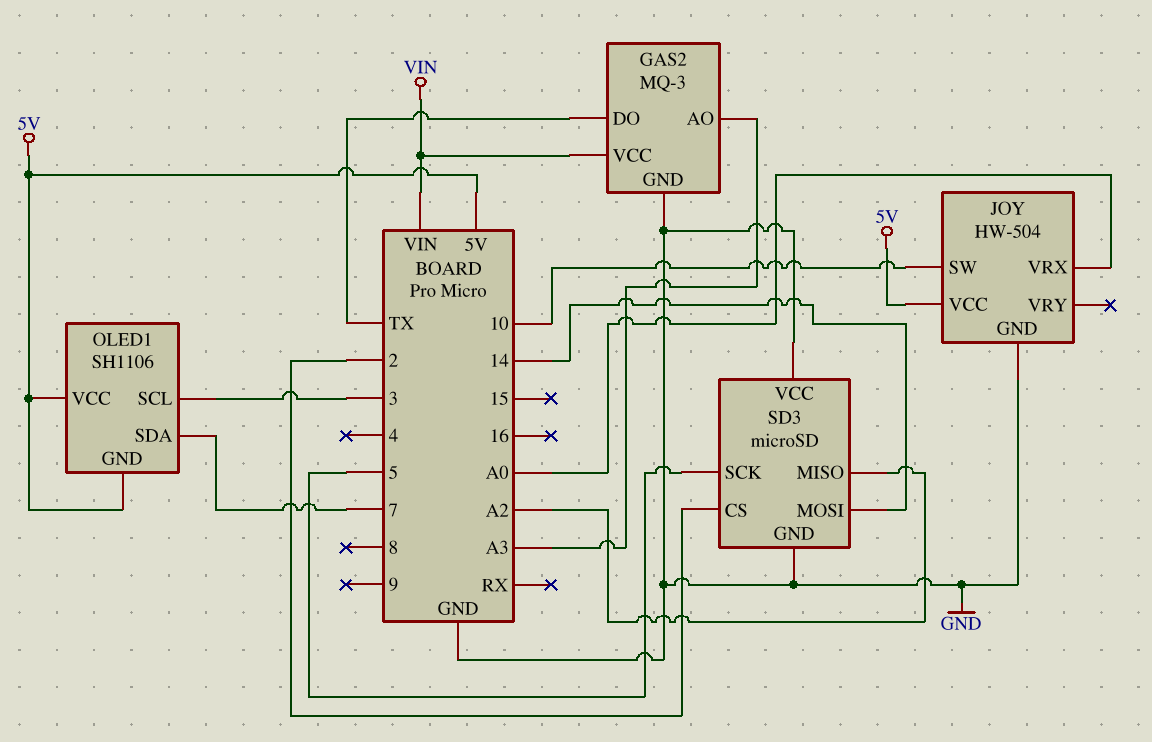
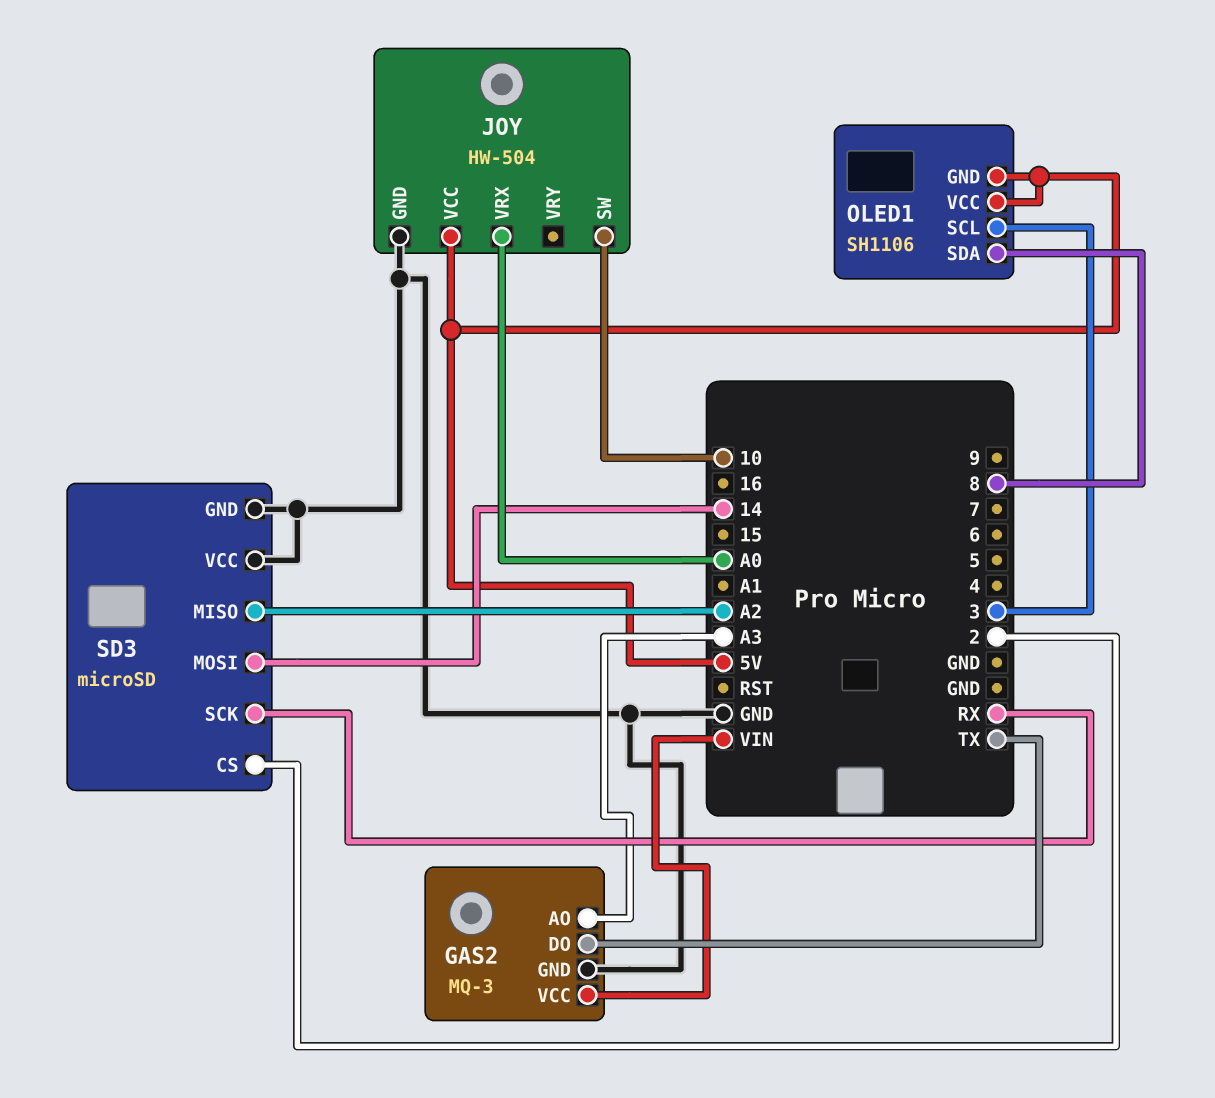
OLED1 pin SDA: 7 -> 8
SD3 pin SCK: 5 -> RX

